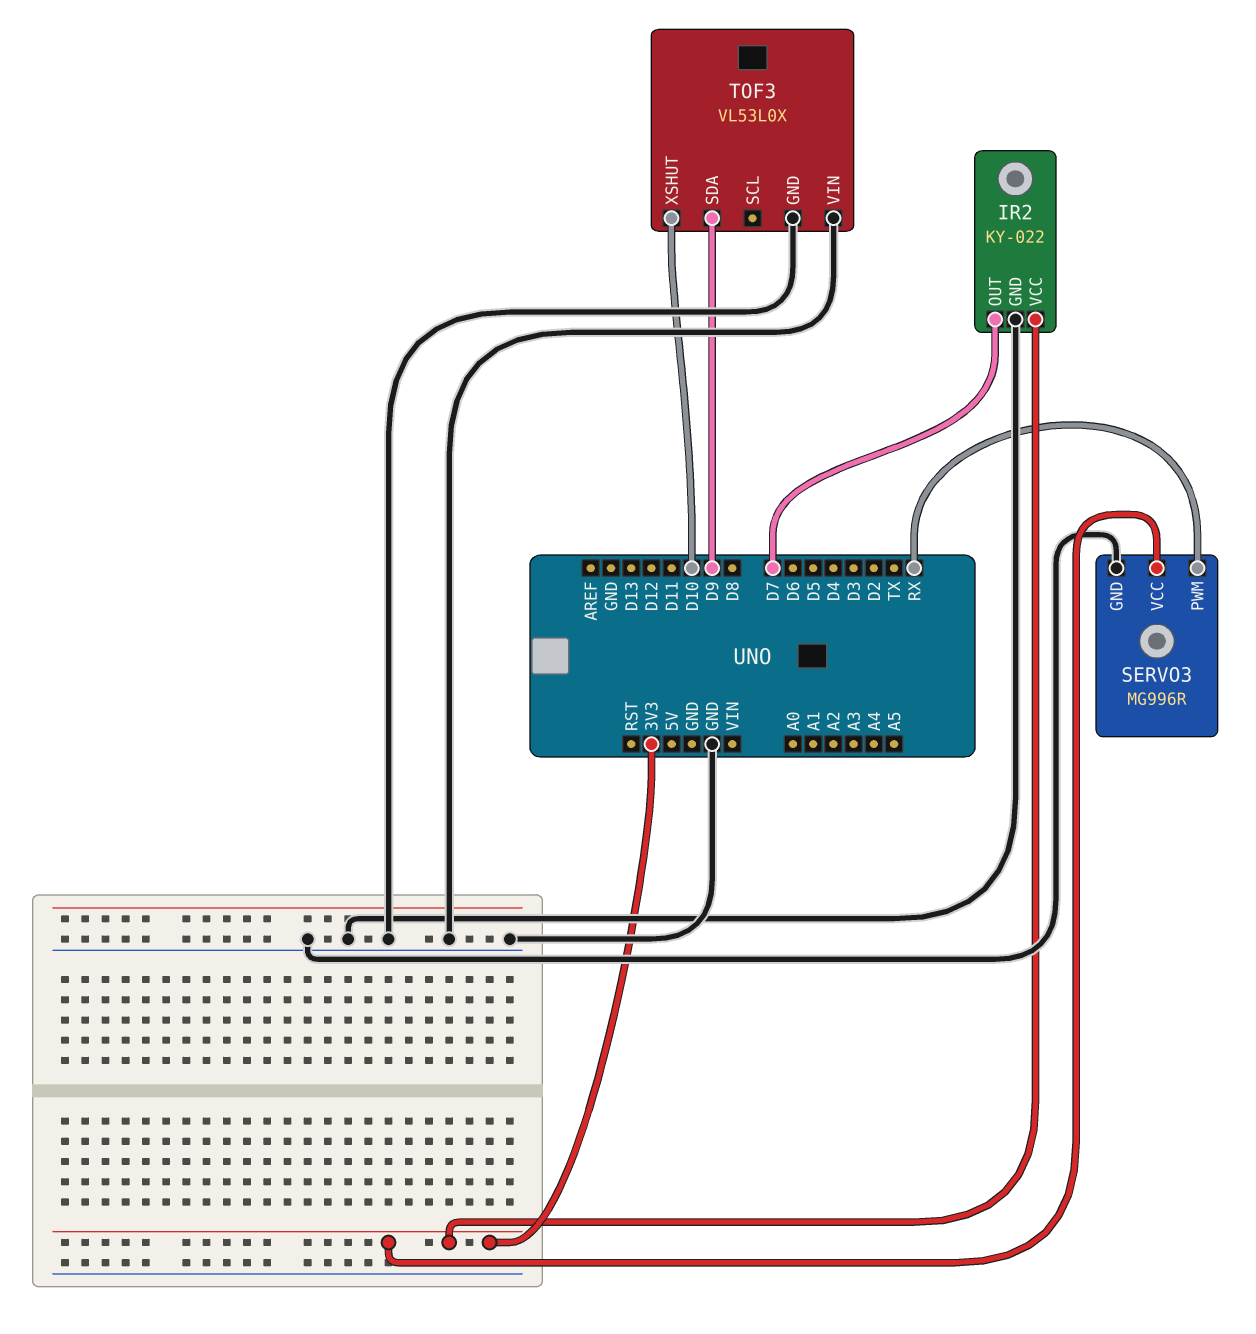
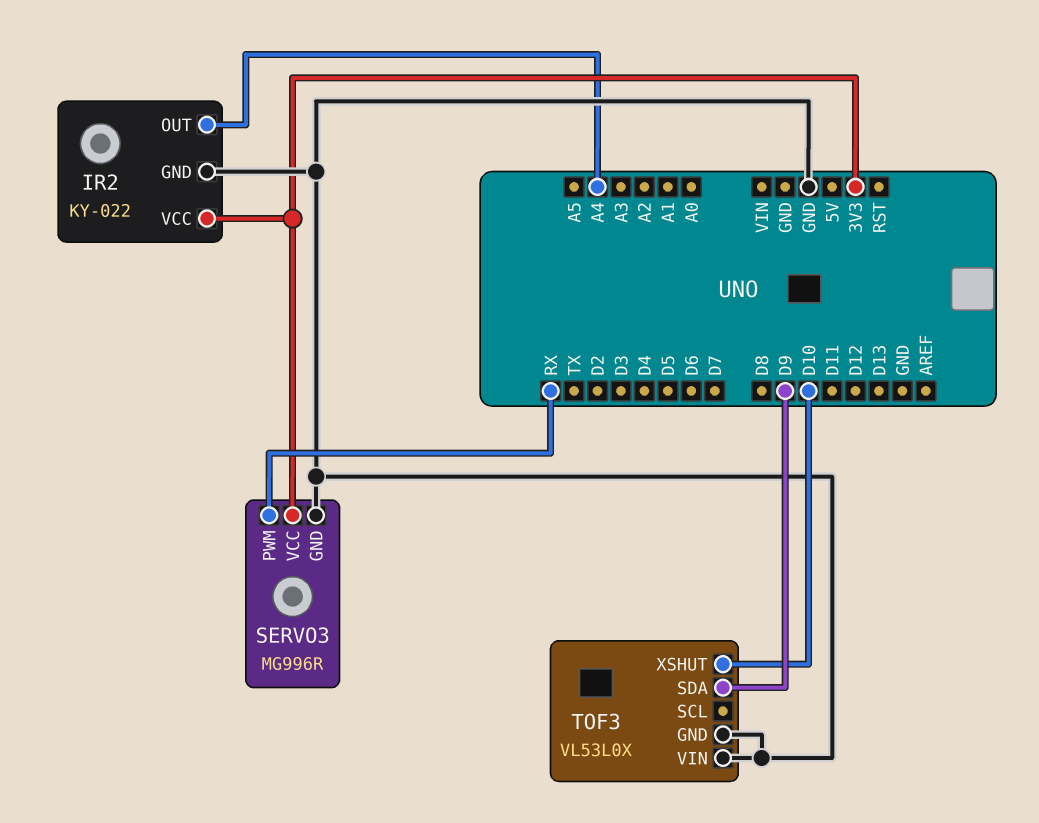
IR2 pin OUT: D7 -> A4

